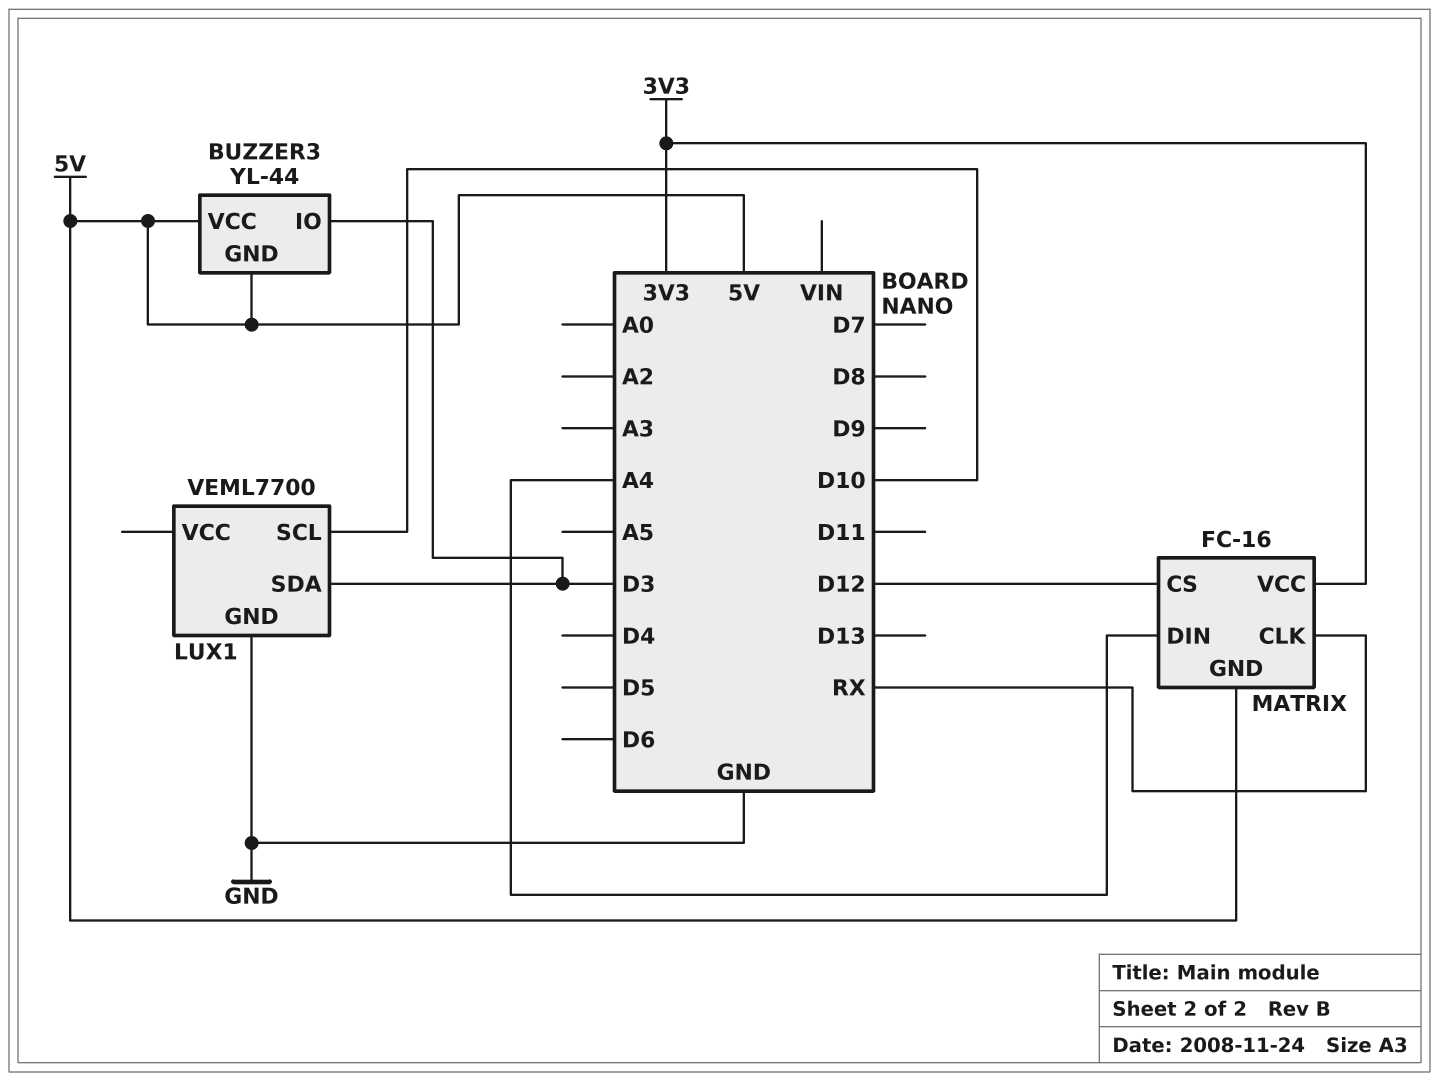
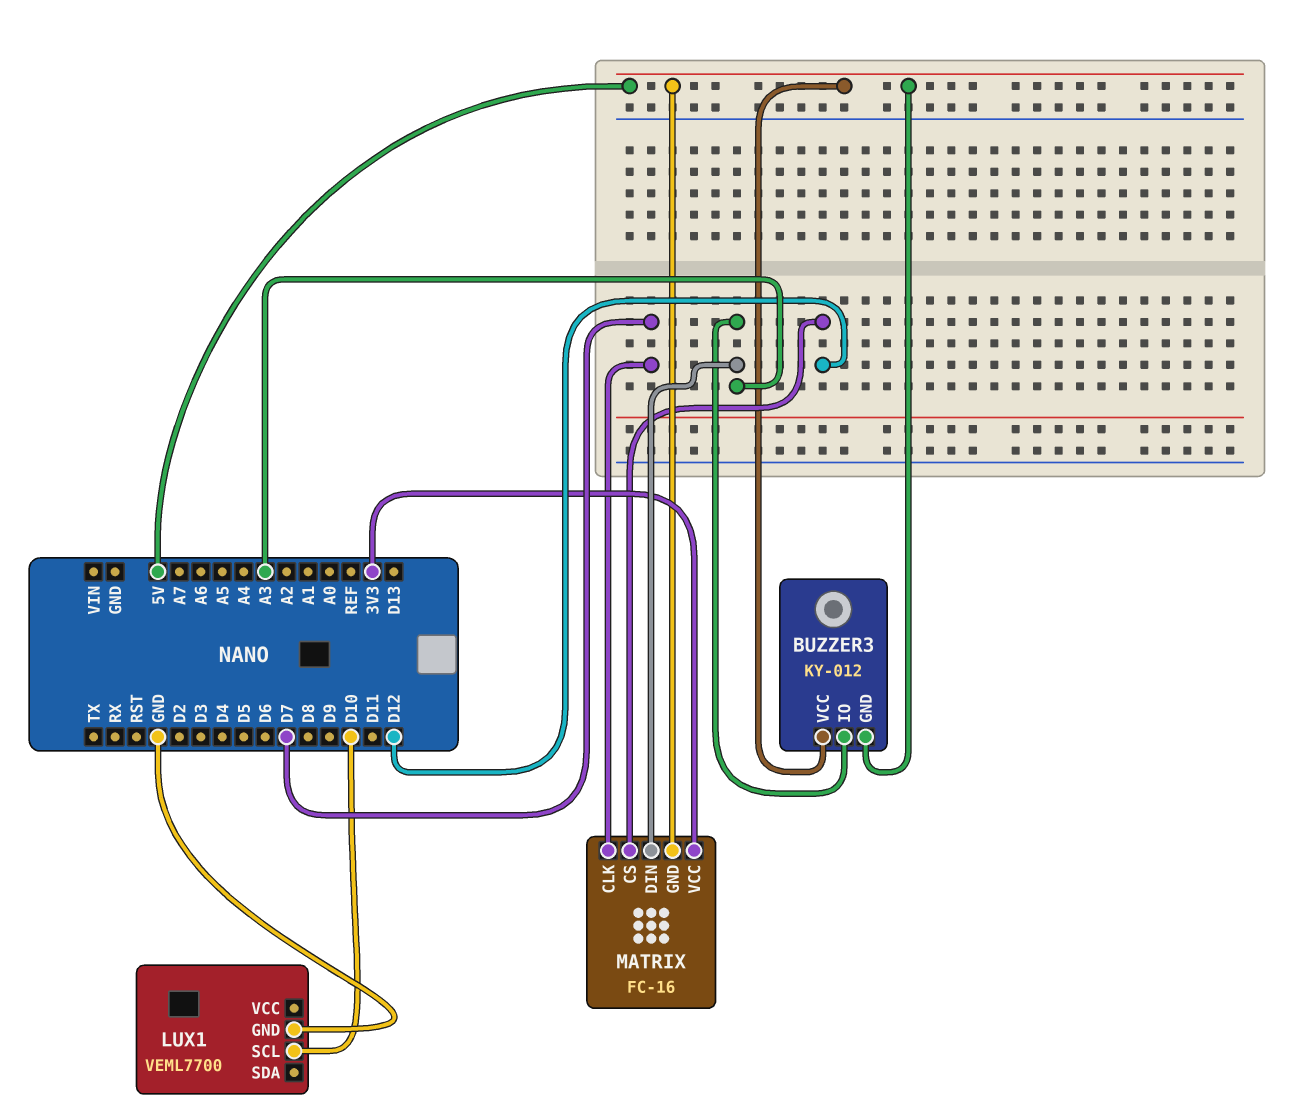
BUZZER3: YL-44 -> KY-012
BUZZER3 pin IO: D3 -> A3
LUX1 pin SDA: D3 -> none
MATRIX pin CLK: RX -> D7
MATRIX pin DIN: A4 -> A3

